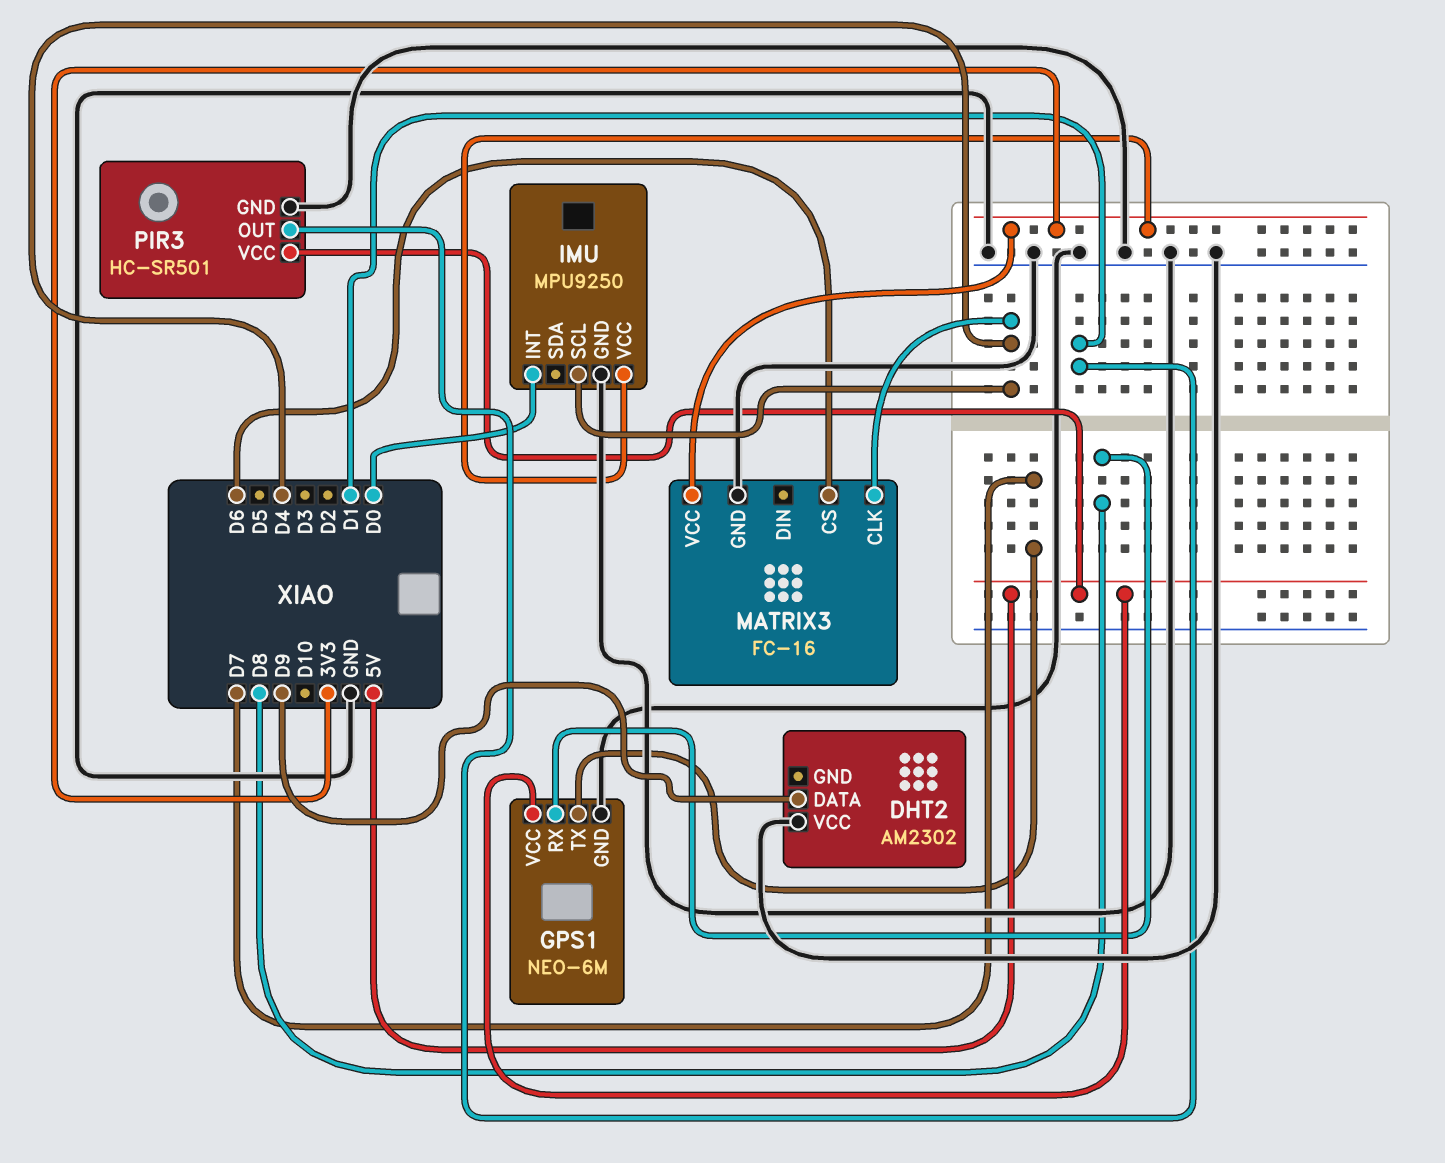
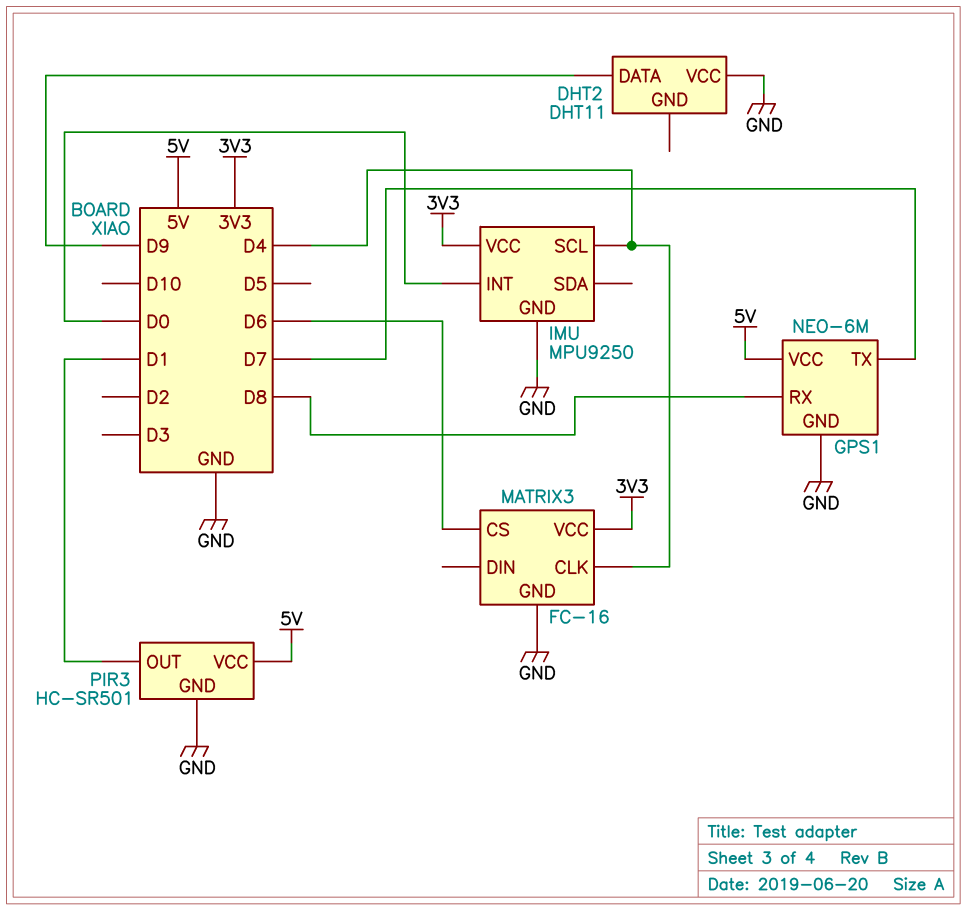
DHT2: AM2302 -> DHT11

